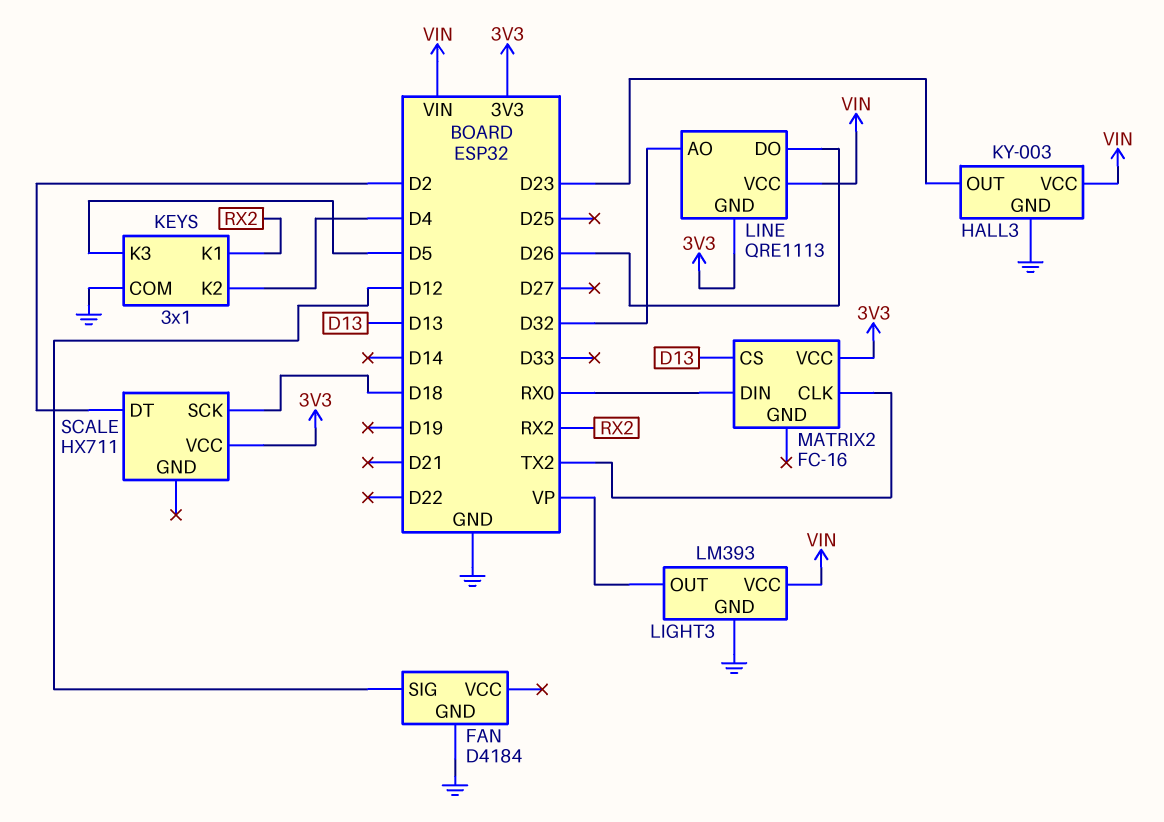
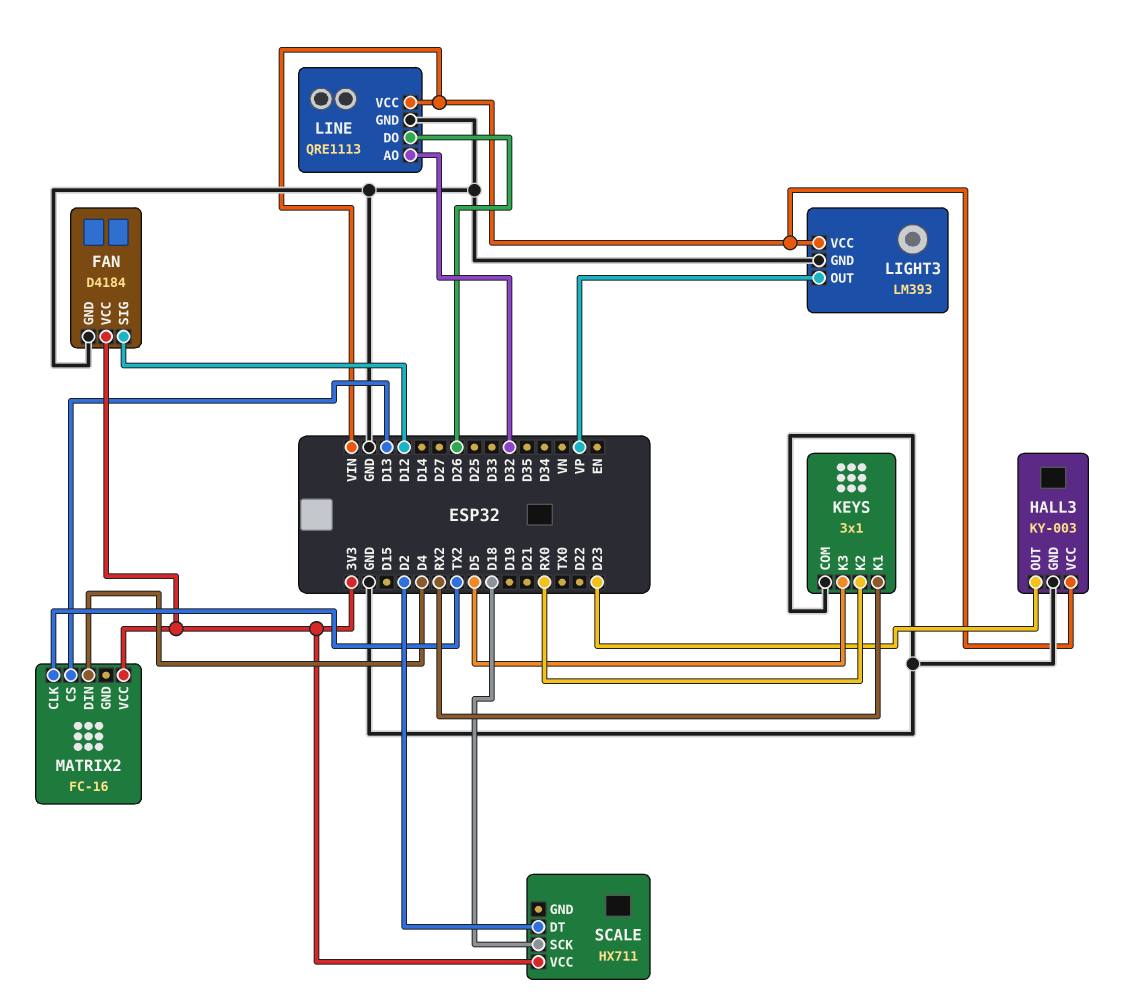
FAN pin VCC: none -> 3V3
KEYS pin K2: D4 -> RX0
LINE pin GND: 3V3 -> GND
MATRIX2 pin DIN: RX0 -> D4

